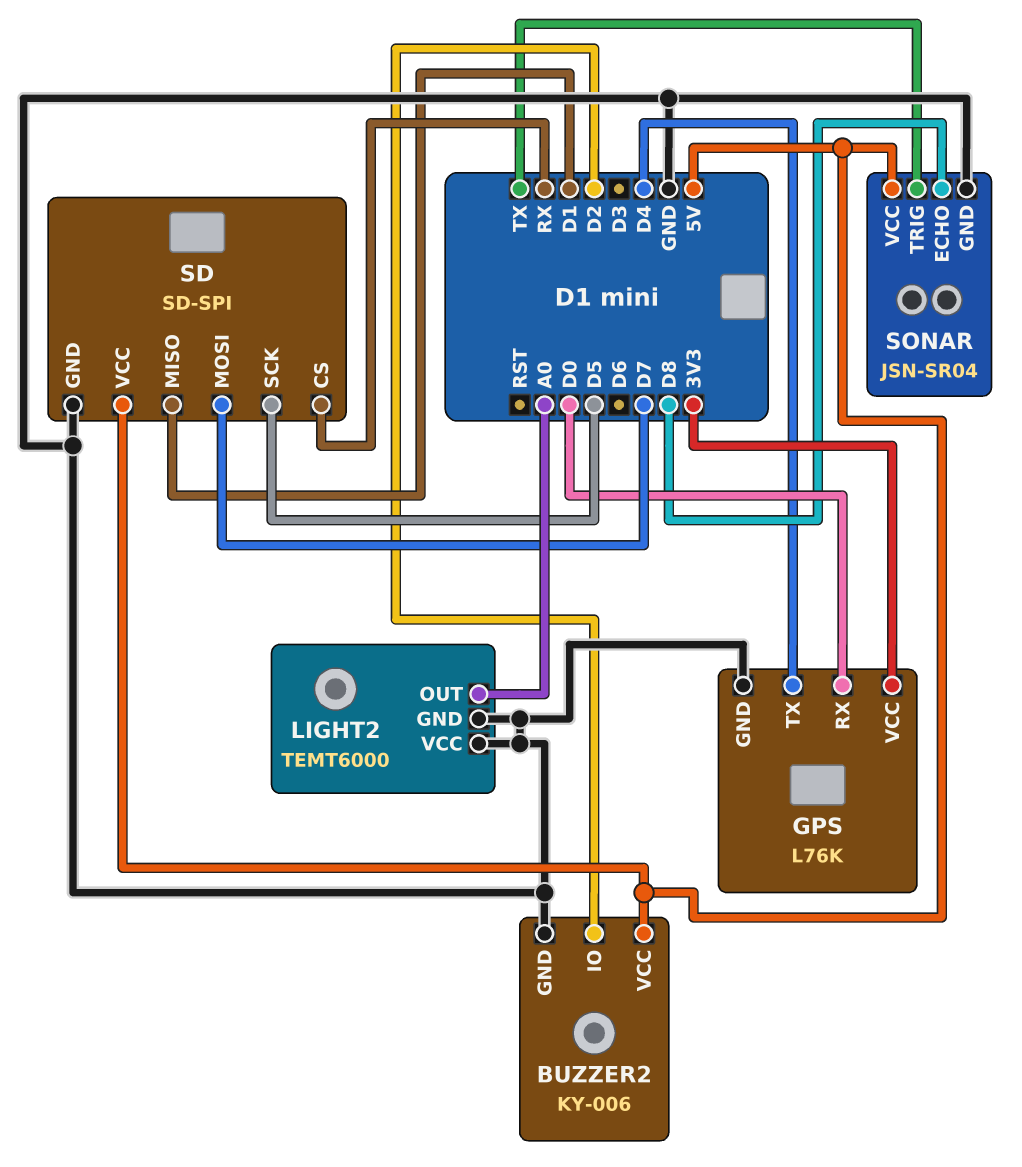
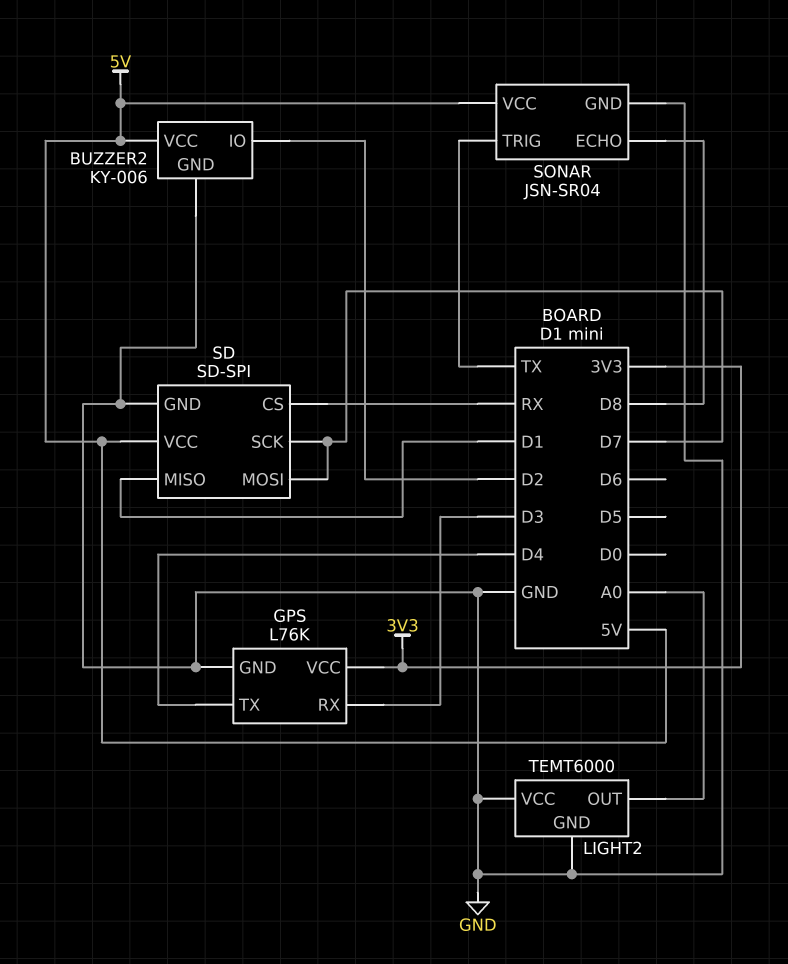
GPS pin RX: D0 -> D3
SD pin SCK: D5 -> D7

